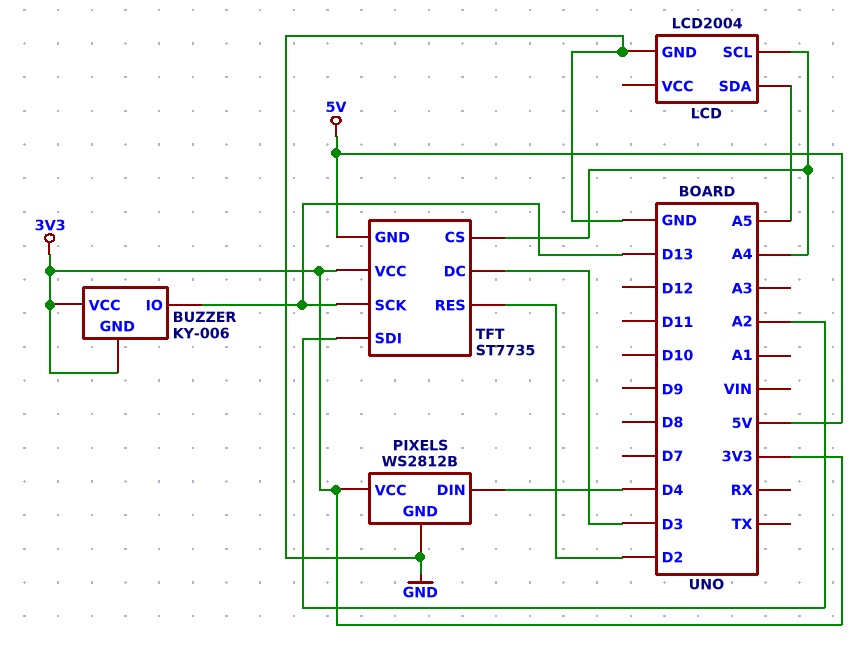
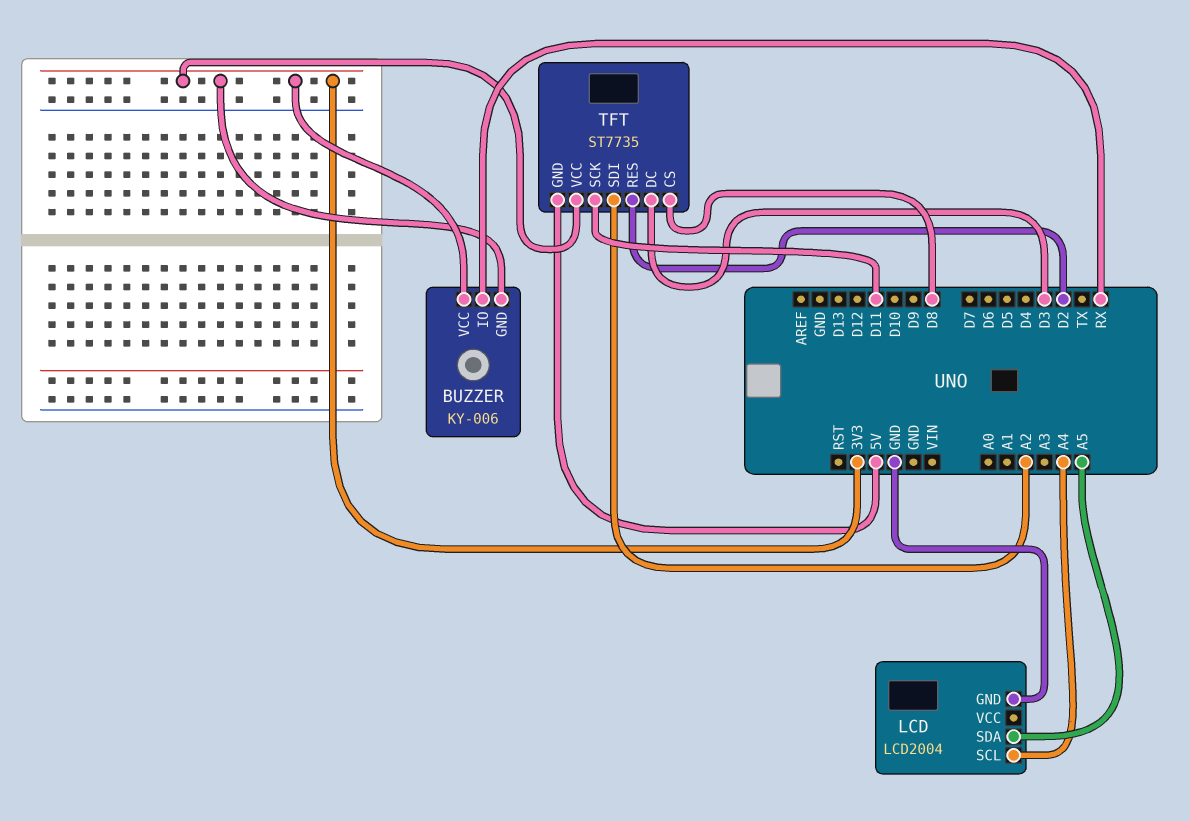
BUZZER pin IO: D13 -> RX
PIXELS: WS2812B -> none
PIXELS pin DIN: D4 -> none
PIXELS pin GND: GND -> none
PIXELS pin VCC: 3V3 -> none
TFT pin CS: A4 -> D8
TFT pin SCK: D13 -> D11

